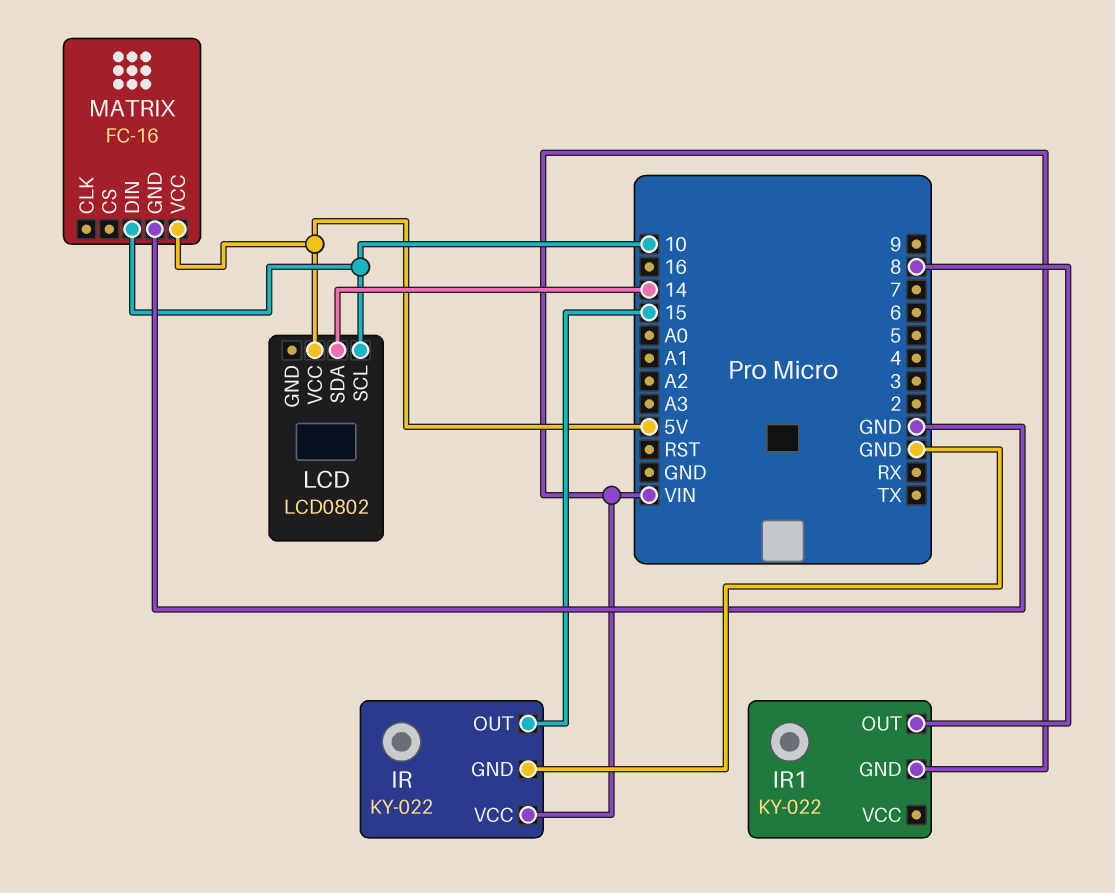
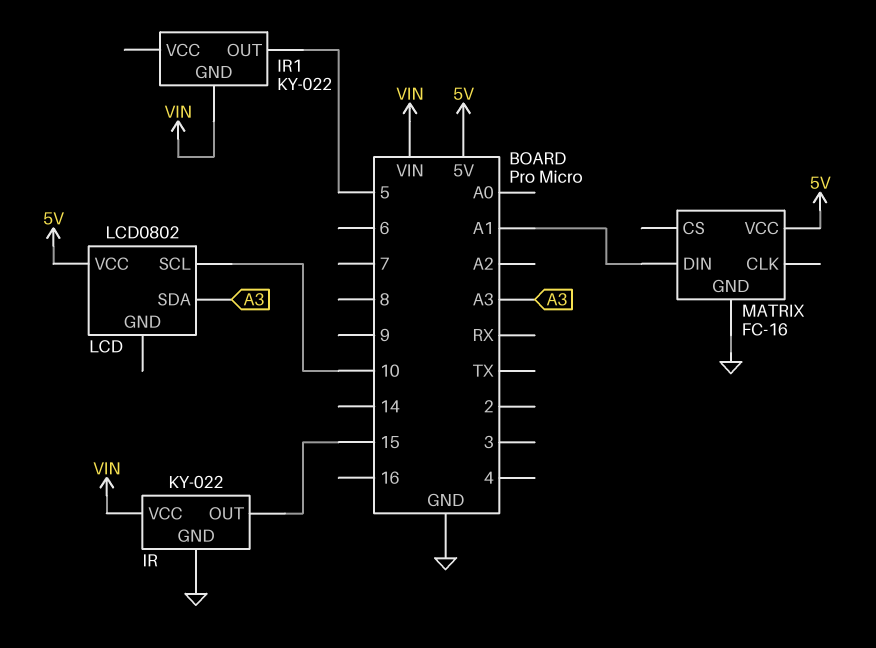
IR1 pin OUT: 8 -> 5
LCD pin SDA: 14 -> A3
MATRIX pin DIN: 10 -> A1

